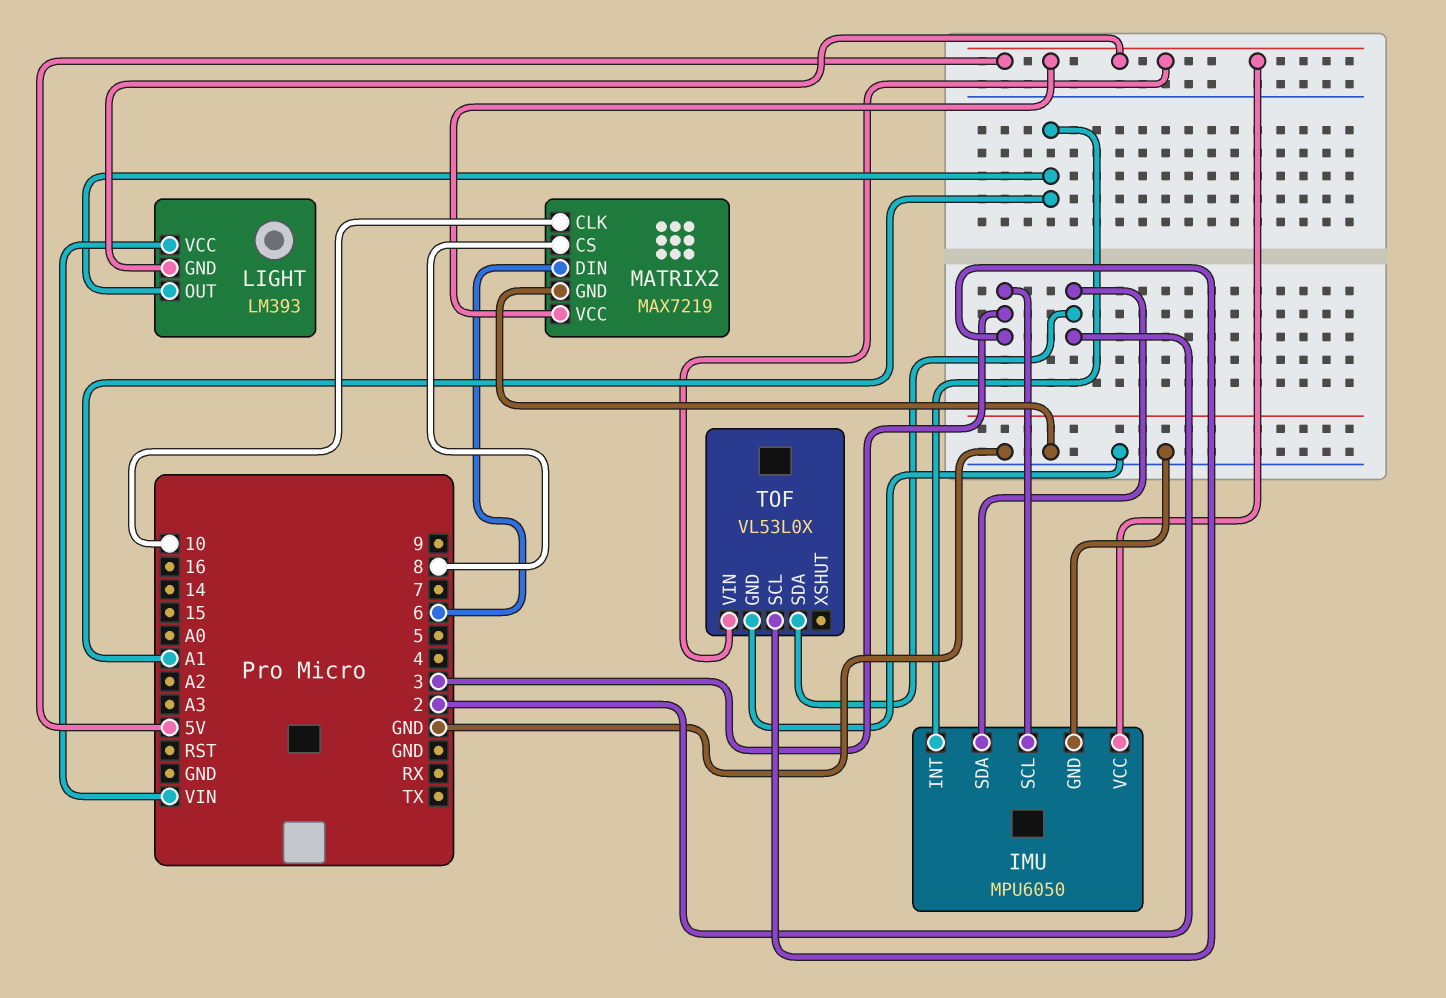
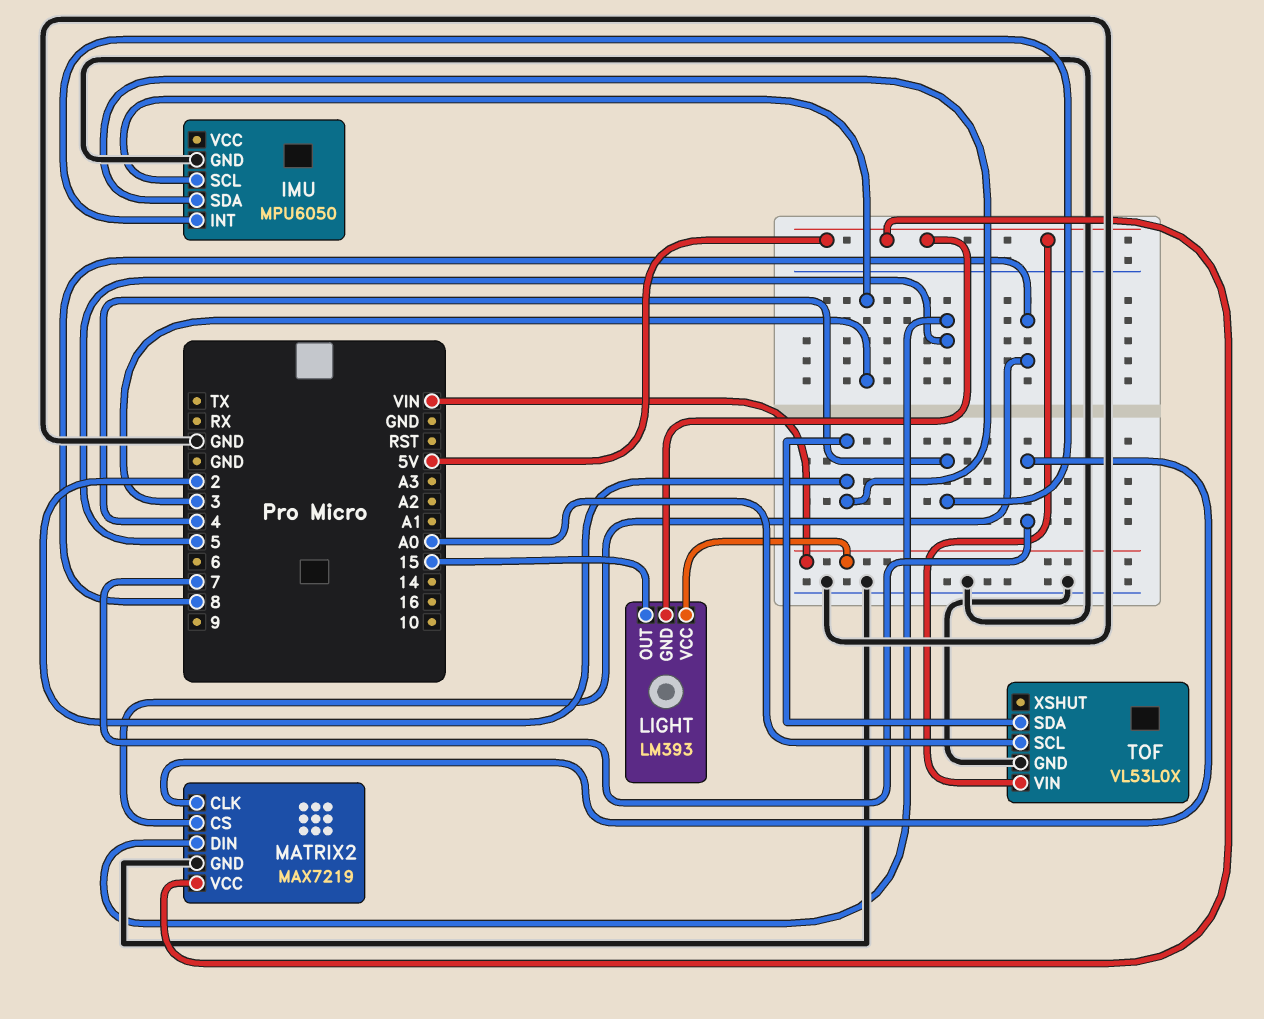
IMU pin INT: A1 -> 4
IMU pin VCC: 5V -> none
LIGHT pin OUT: A1 -> 15
MATRIX2 pin CLK: 10 -> 7
MATRIX2 pin DIN: 6 -> 5
TOF pin SCL: 3 -> A0

